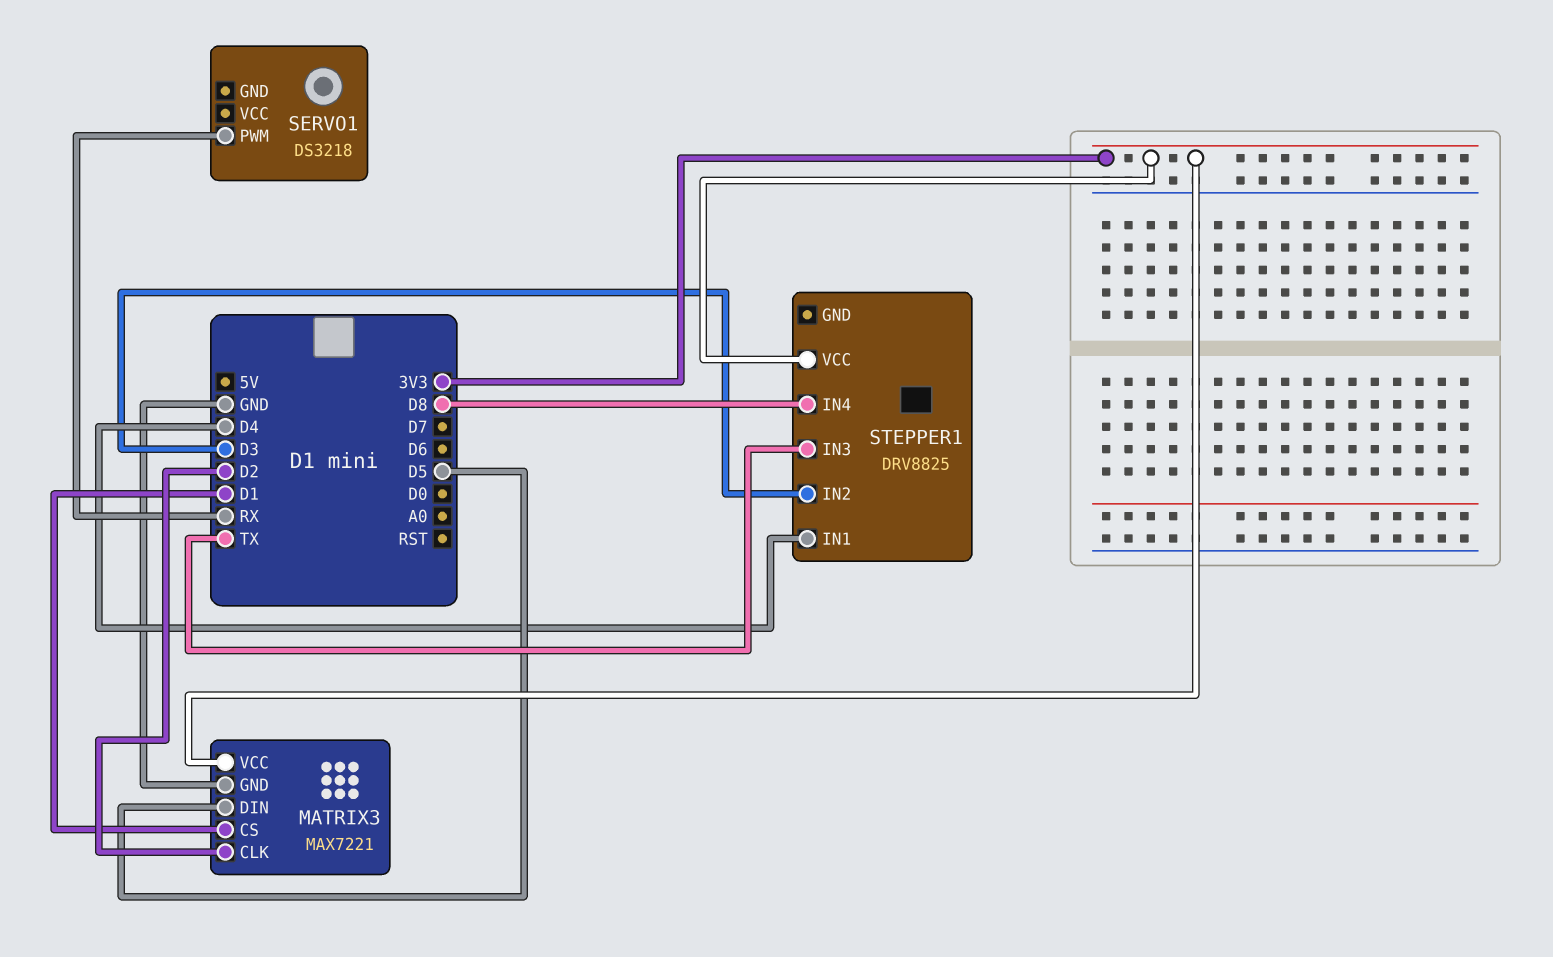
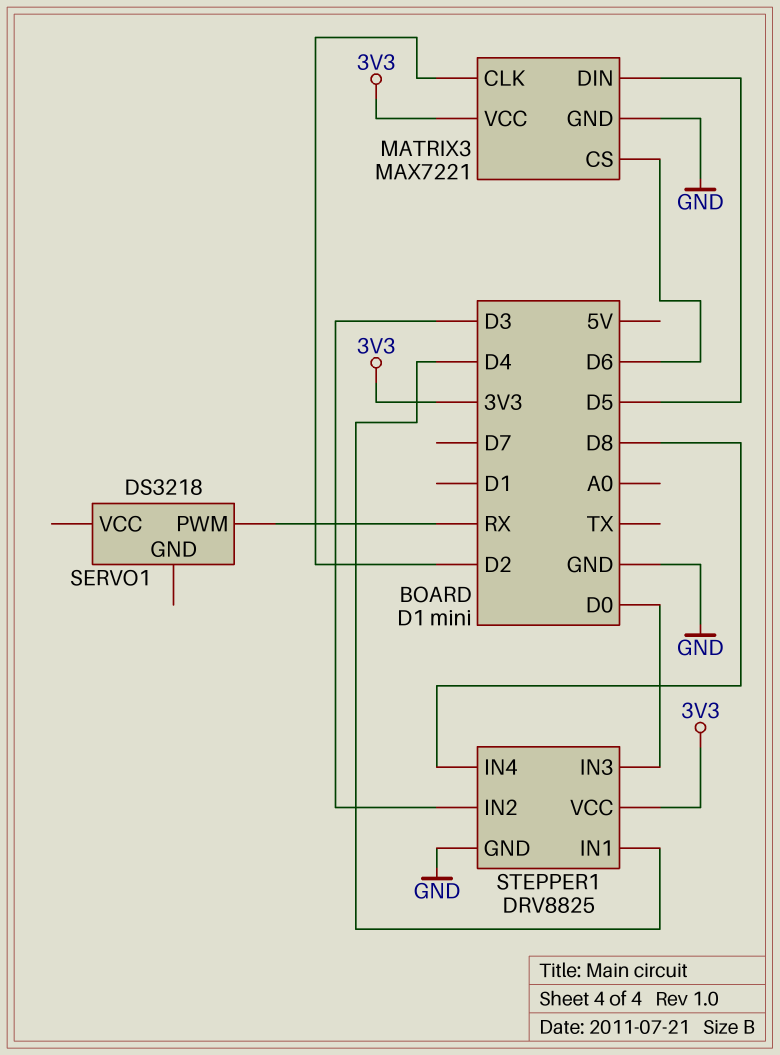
MATRIX3 pin CS: D1 -> D6
STEPPER1 pin GND: none -> GND
STEPPER1 pin IN3: TX -> D0

